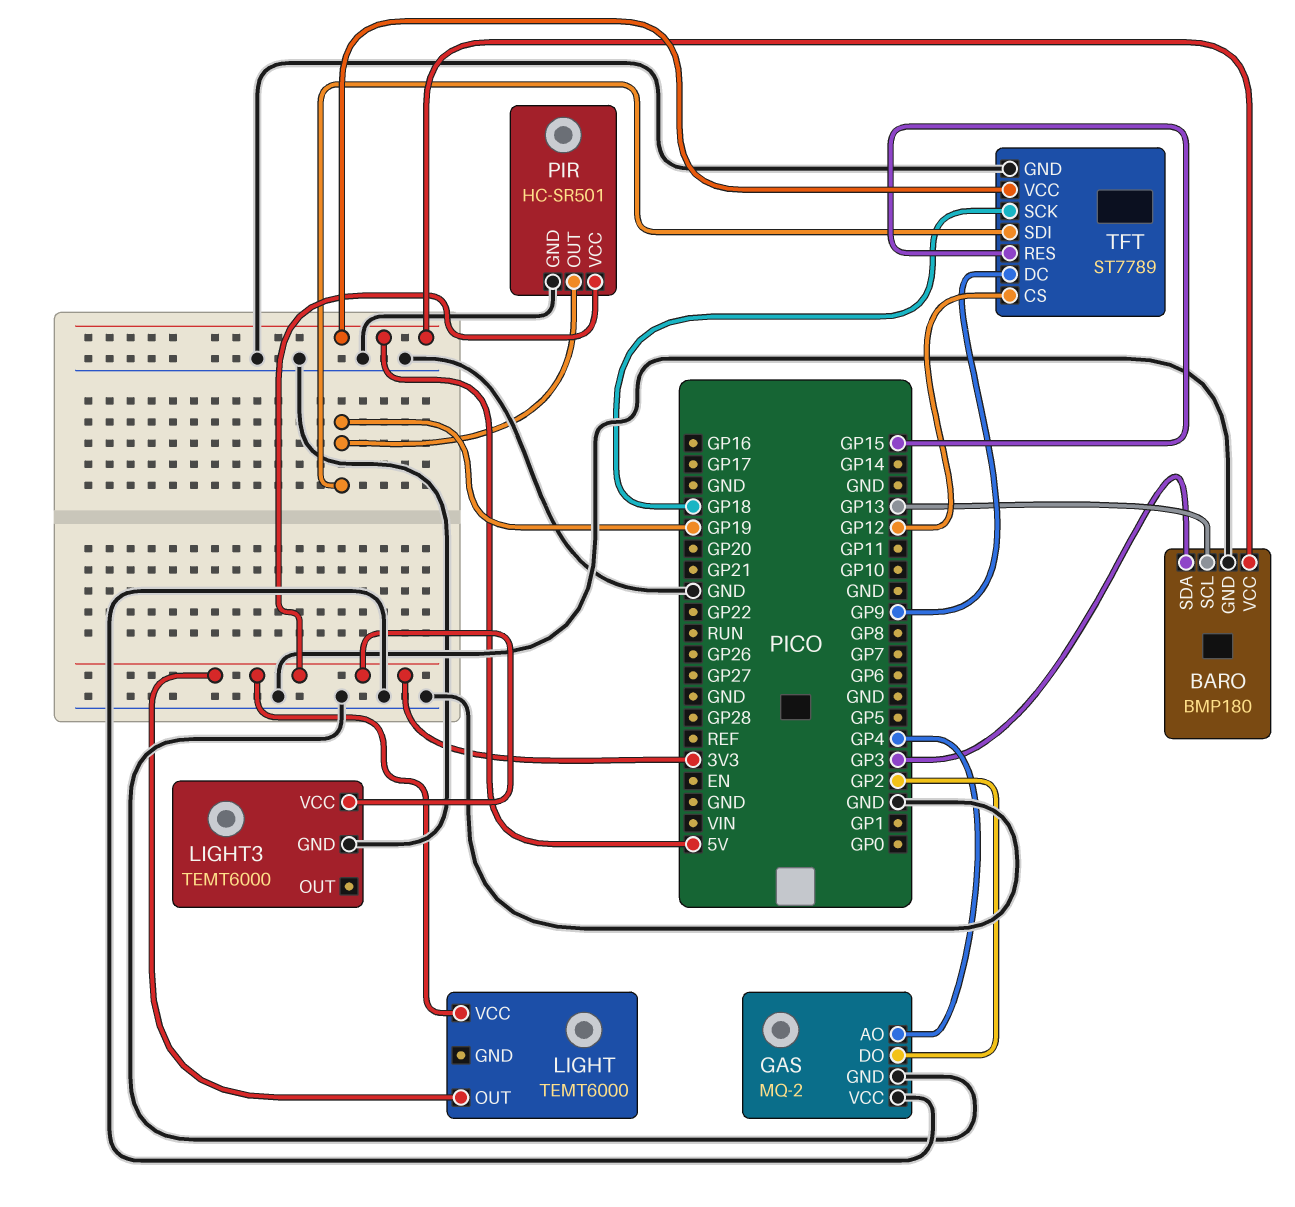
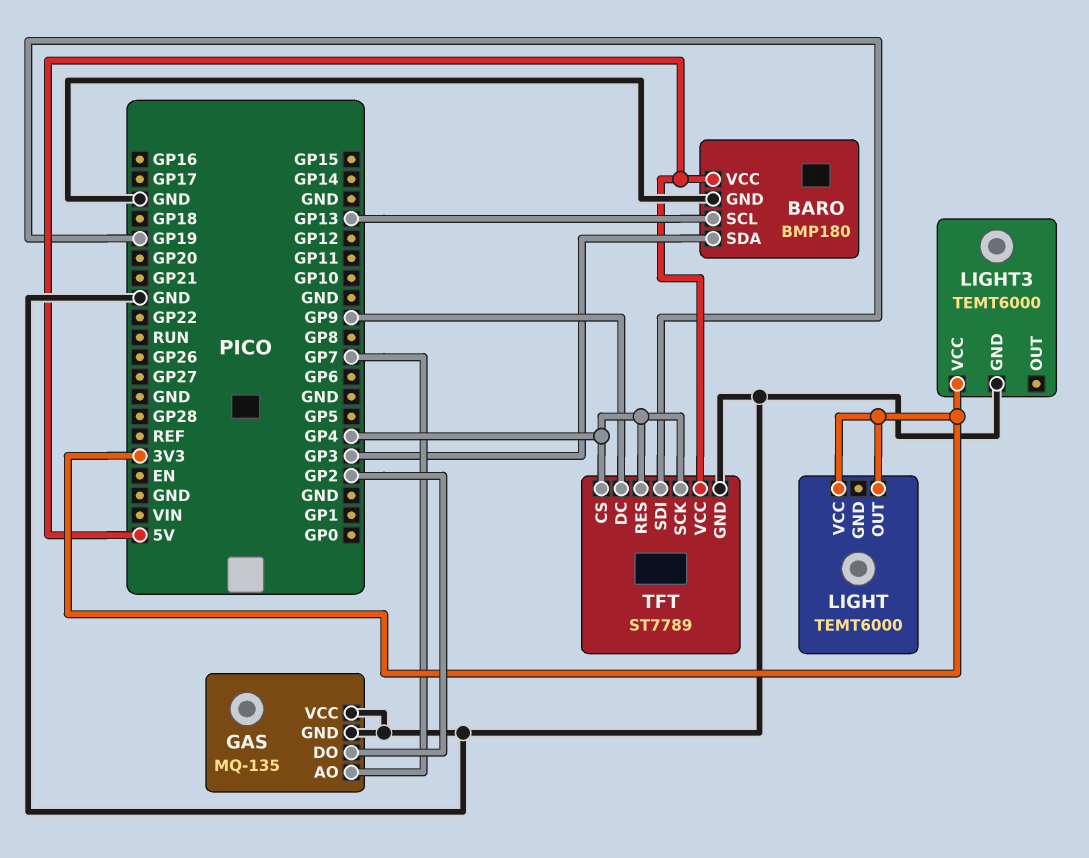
GAS: MQ-2 -> MQ-135
GAS pin AO: GP4 -> GP7
PIR: HC-SR501 -> none
PIR pin GND: GND -> none
PIR pin OUT: GP19 -> none
PIR pin VCC: 3V3 -> none
TFT pin CS: GP12 -> GP4
TFT pin RES: GP15 -> GP4
TFT pin SCK: GP18 -> GP4

